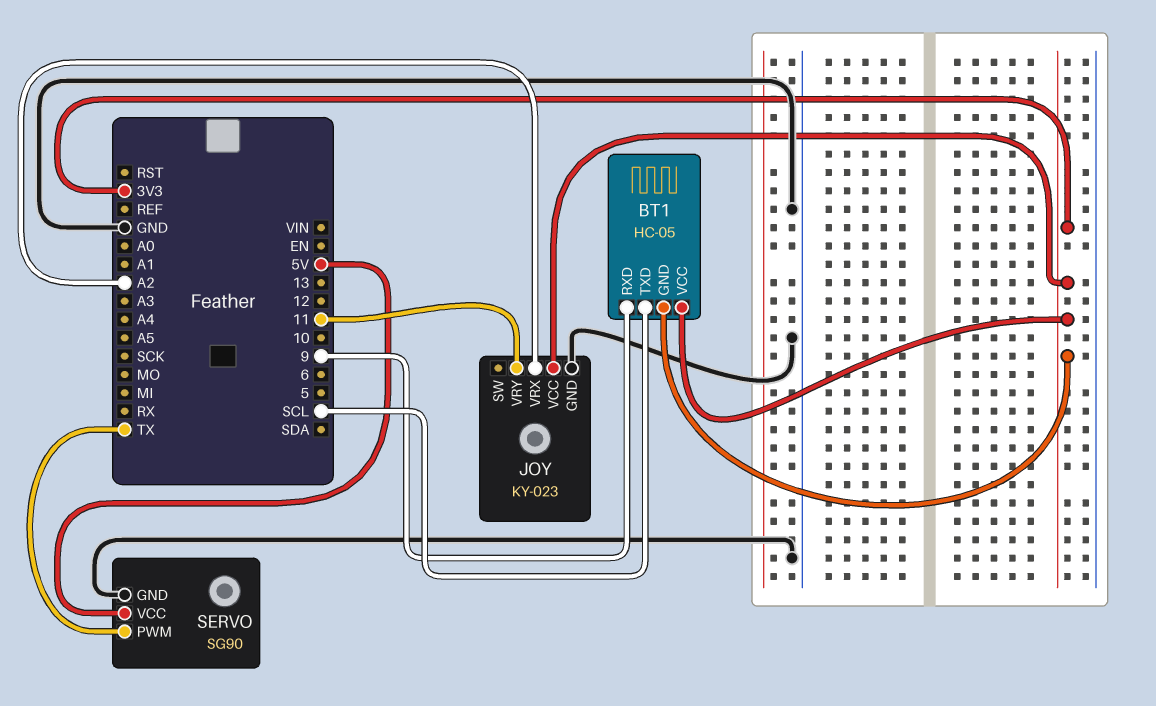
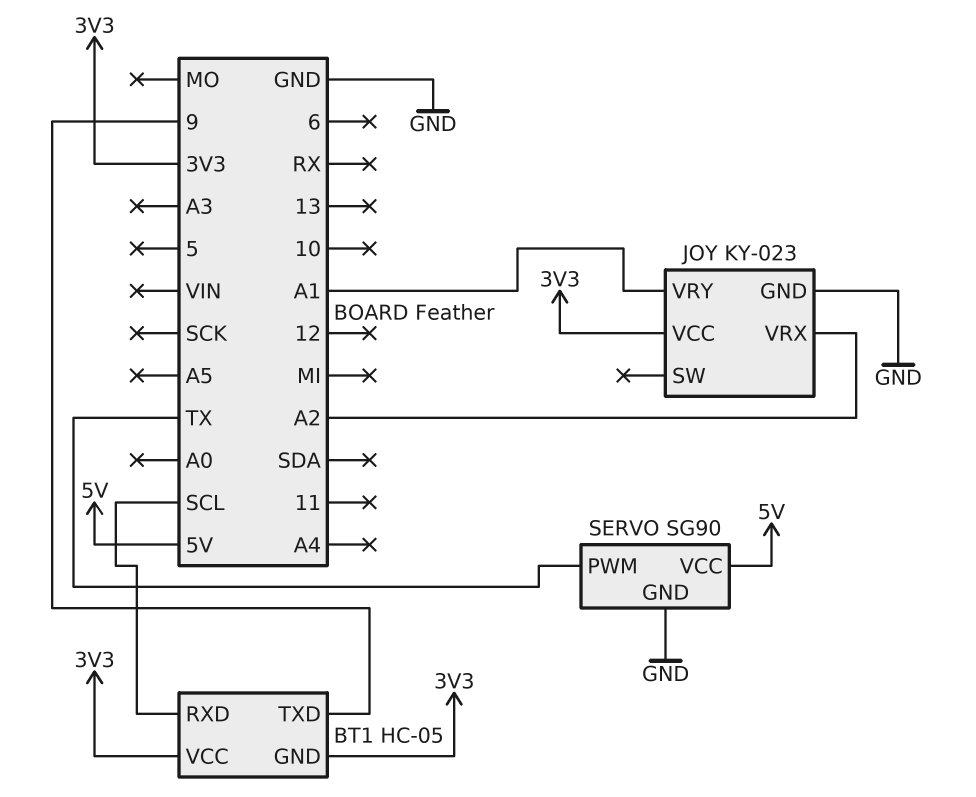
BT1 pin RXD: 9 -> SCL
BT1 pin TXD: SCL -> 9
JOY pin VRY: 11 -> A1

